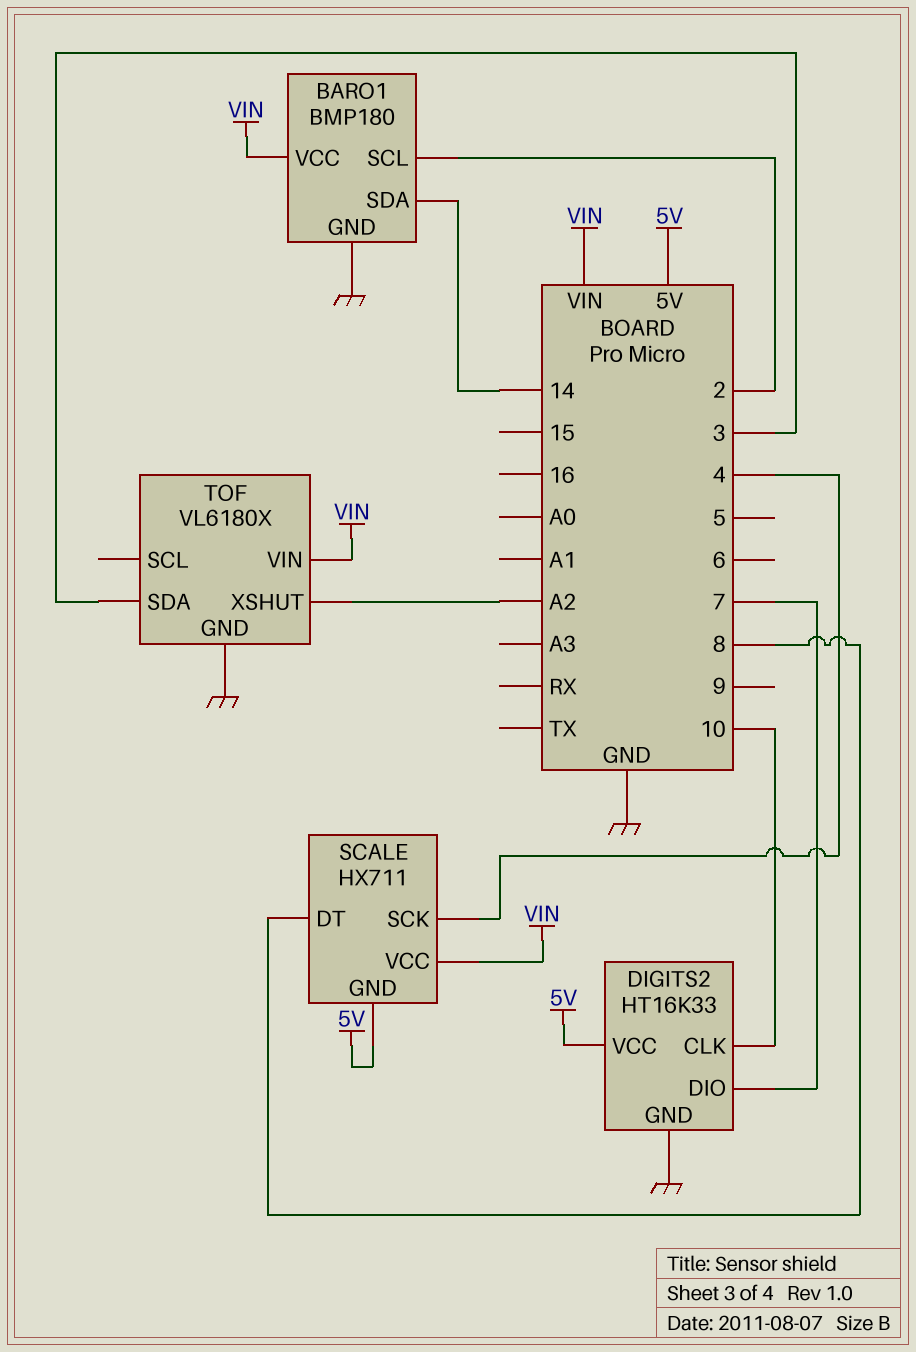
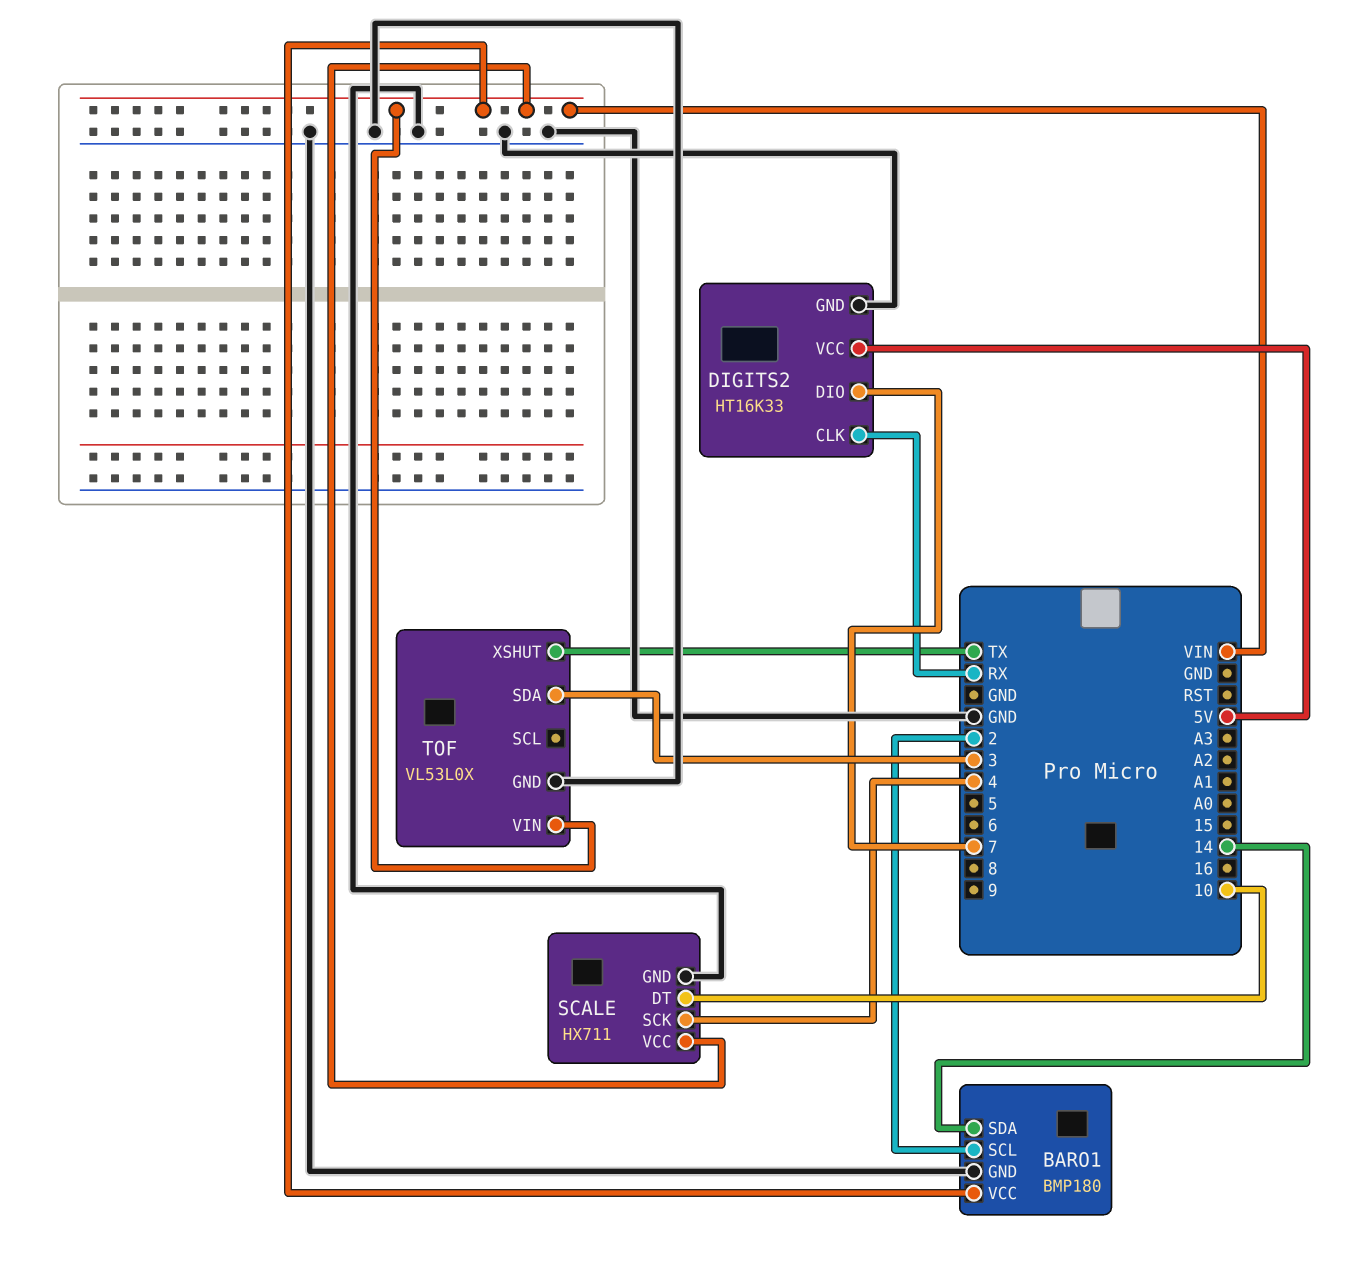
DIGITS2 pin CLK: 10 -> RX
SCALE pin DT: 8 -> 10
SCALE pin GND: 5V -> GND
TOF: VL6180X -> VL53L0X
TOF pin XSHUT: A2 -> TX

